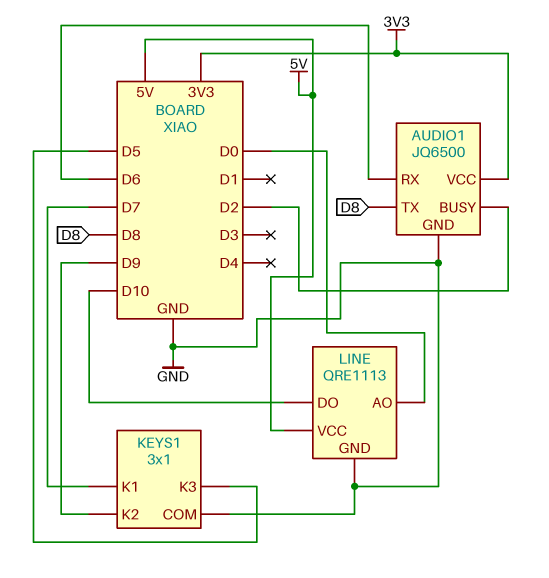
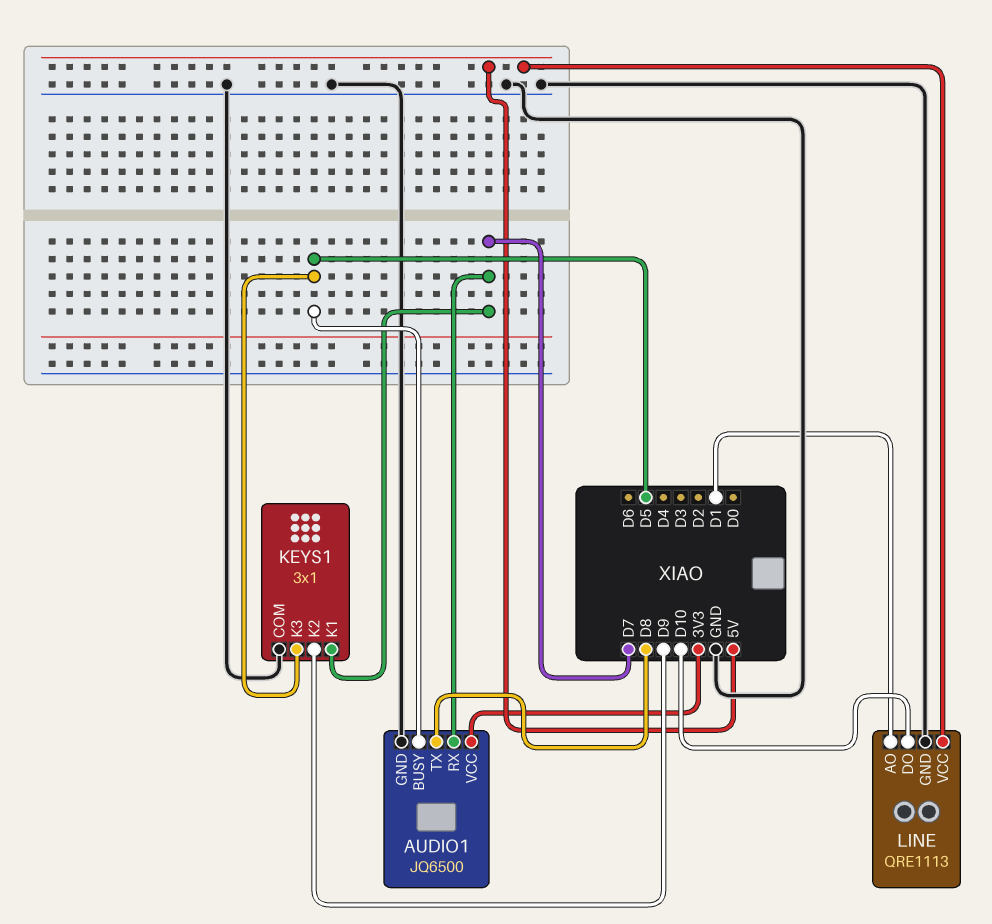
AUDIO1 pin BUSY: D2 -> D5
AUDIO1 pin RX: D6 -> D7
LINE pin AO: D0 -> D1

